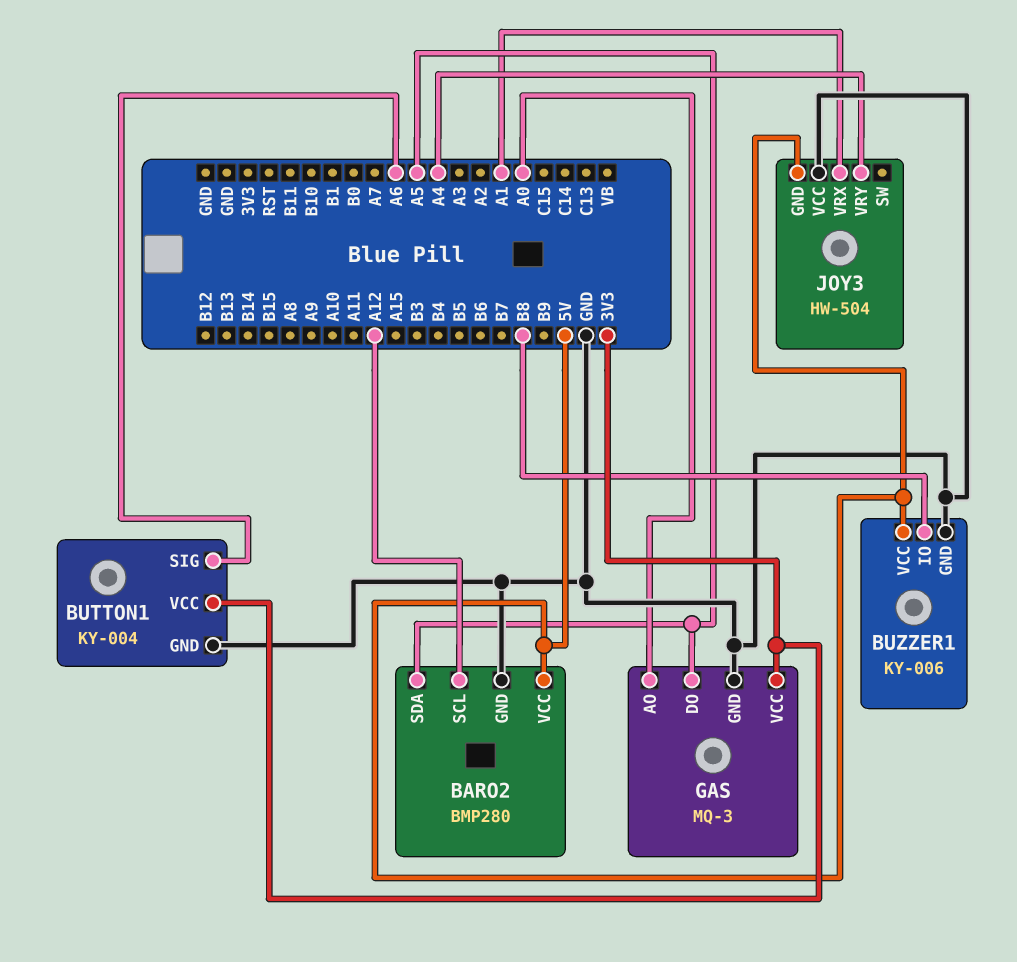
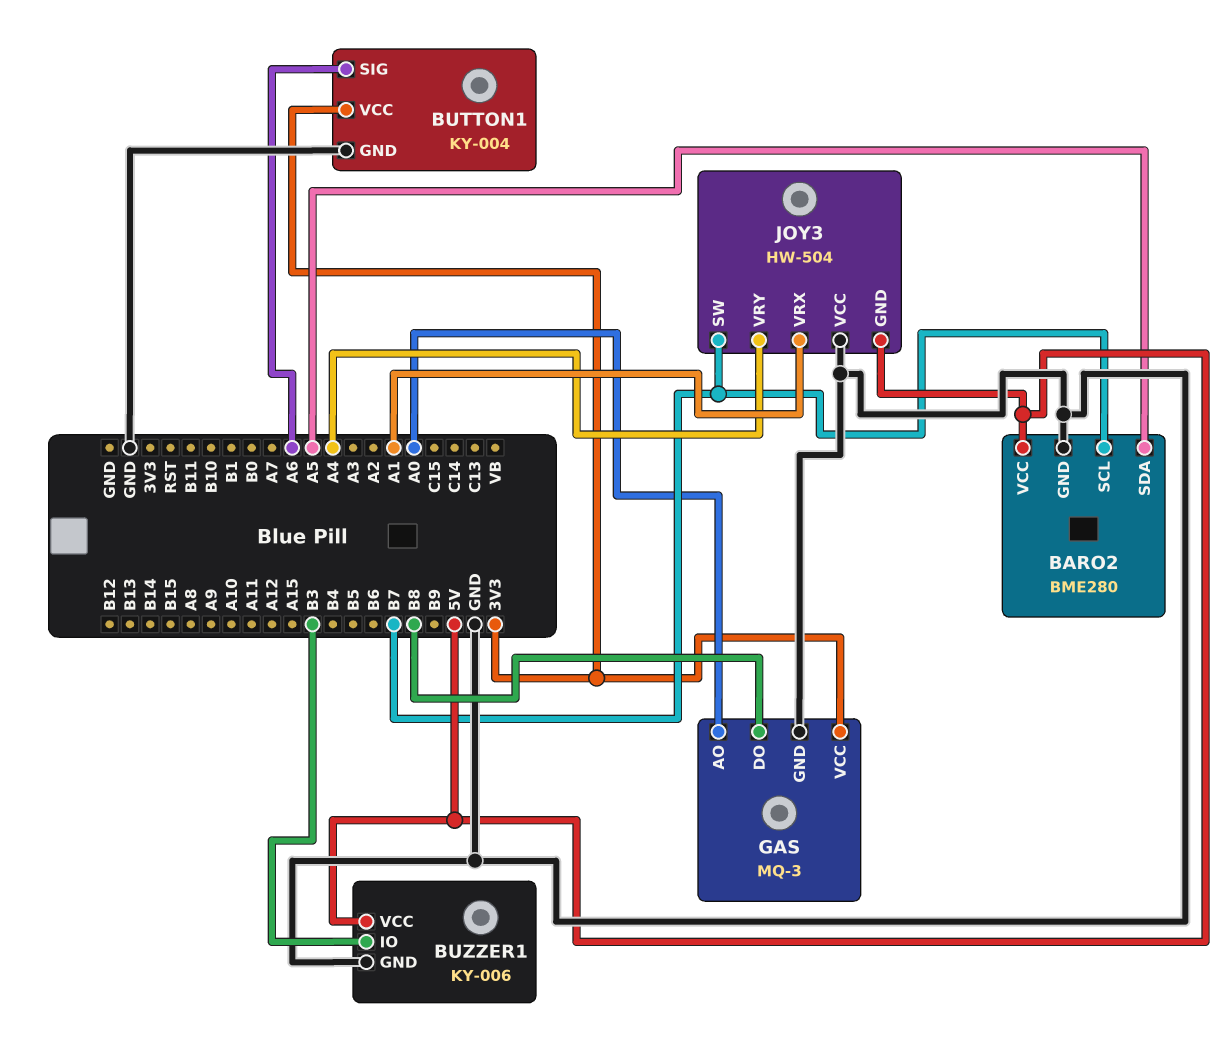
BARO2: BMP280 -> BME280
BARO2 pin SCL: A12 -> B7
BUZZER1 pin IO: B8 -> B3
GAS pin DO: A5 -> B8
JOY3 pin SW: none -> B7

